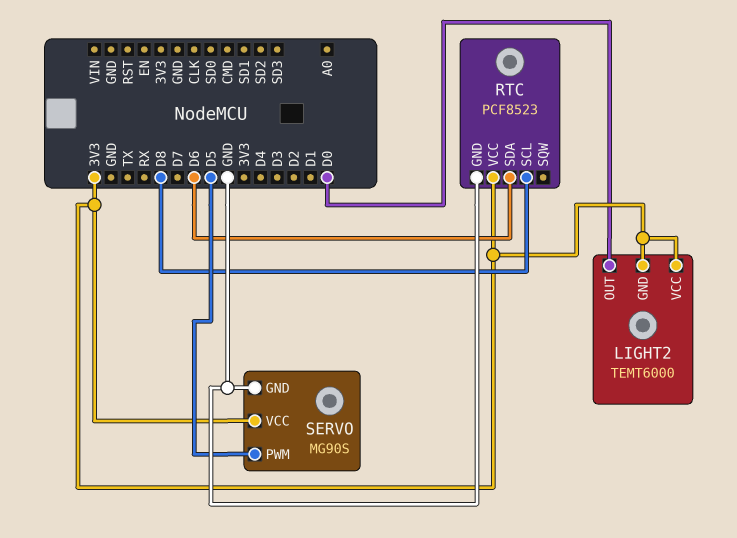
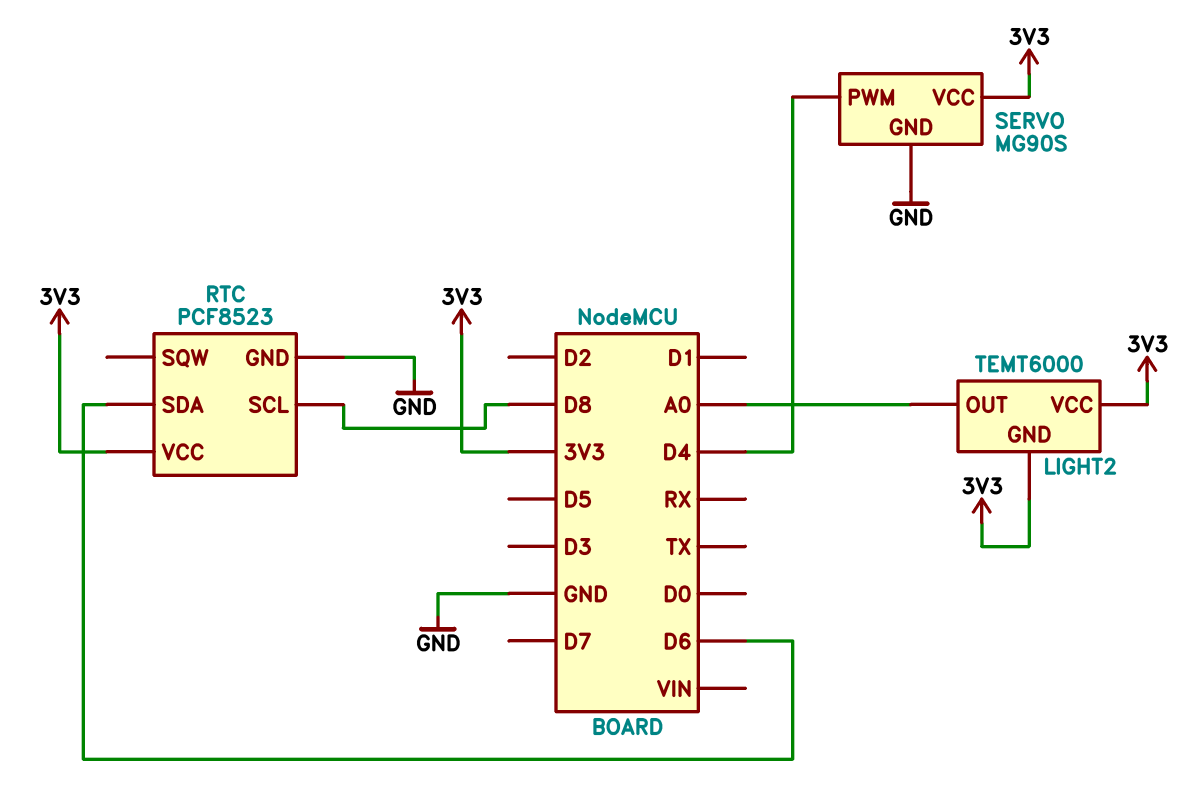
LIGHT2 pin OUT: D0 -> A0
SERVO pin PWM: D5 -> D4

